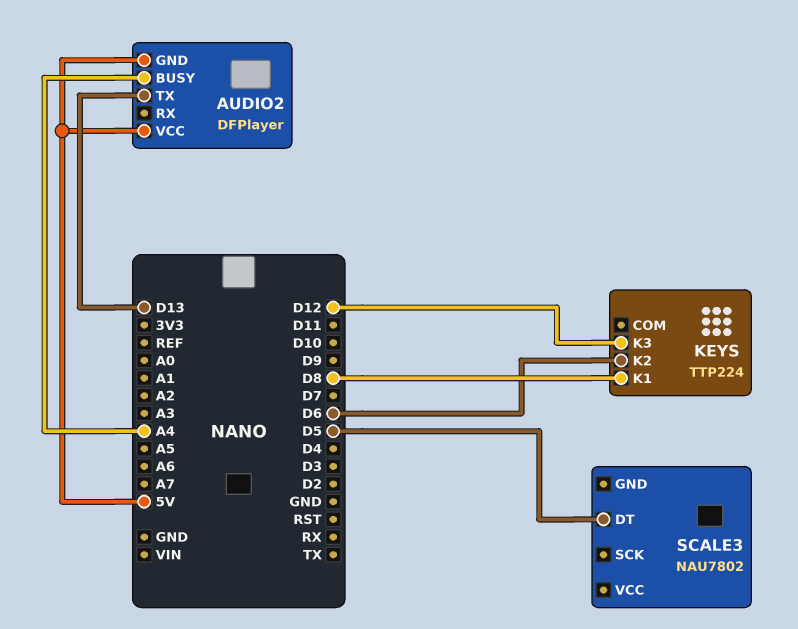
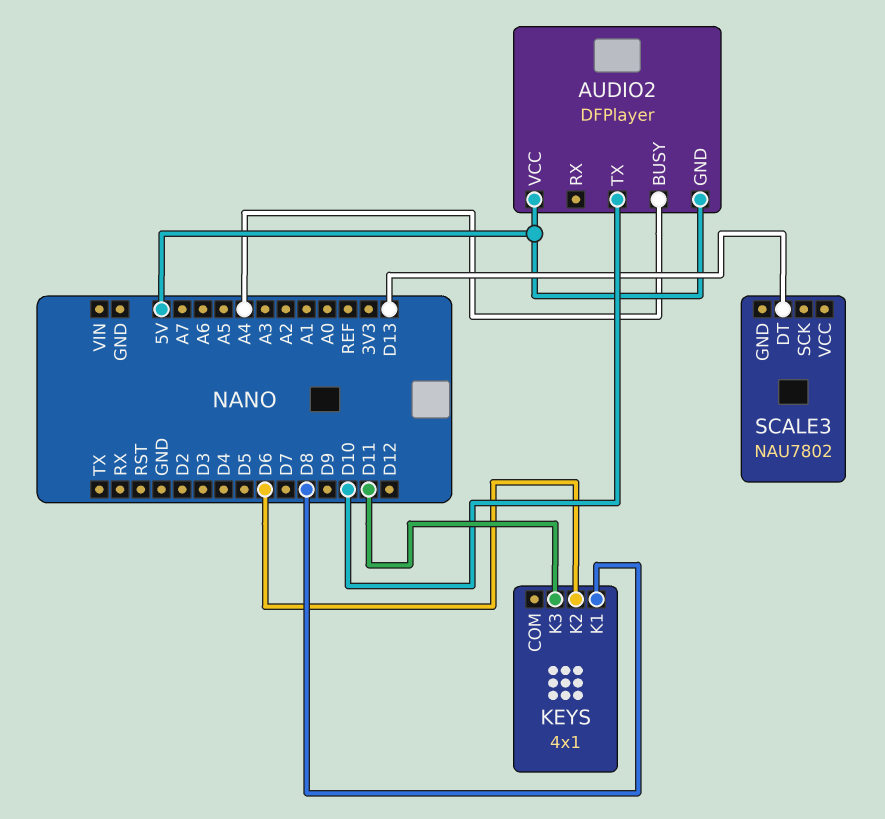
AUDIO2 pin TX: D13 -> D10
KEYS: TTP224 -> 4x1
KEYS pin K3: D12 -> D11
SCALE3 pin DT: D5 -> D13

